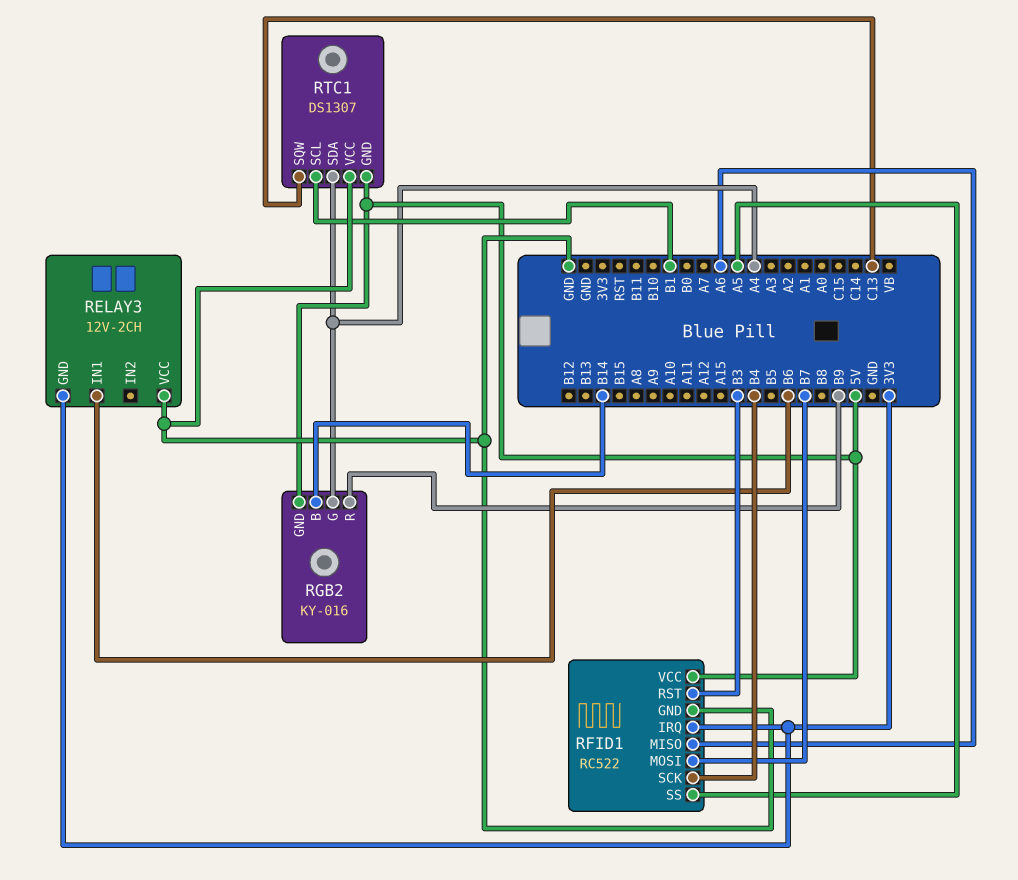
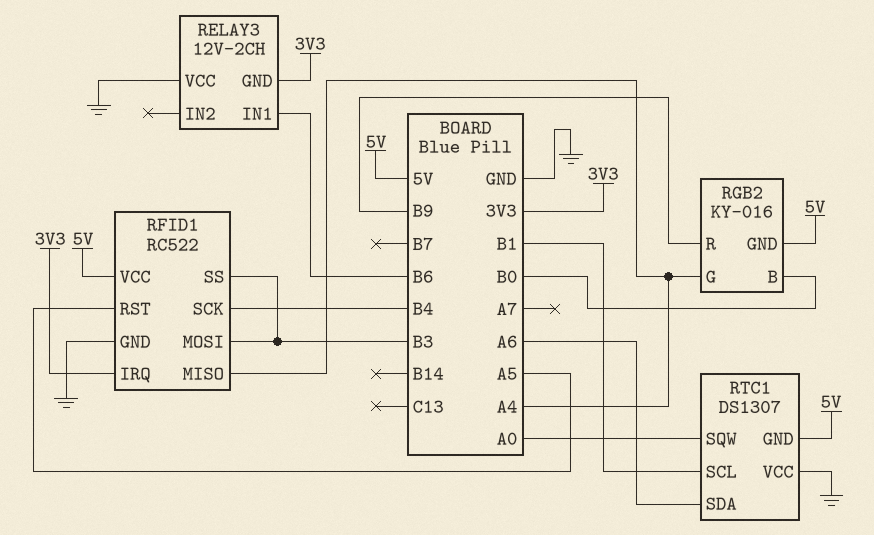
RFID1 pin MISO: A6 -> A4
RFID1 pin MOSI: B7 -> B3
RFID1 pin RST: B3 -> A5
RFID1 pin SS: A5 -> B3
RGB2 pin B: B14 -> B0
RTC1 pin SDA: A4 -> A6
RTC1 pin SQW: C13 -> A0

